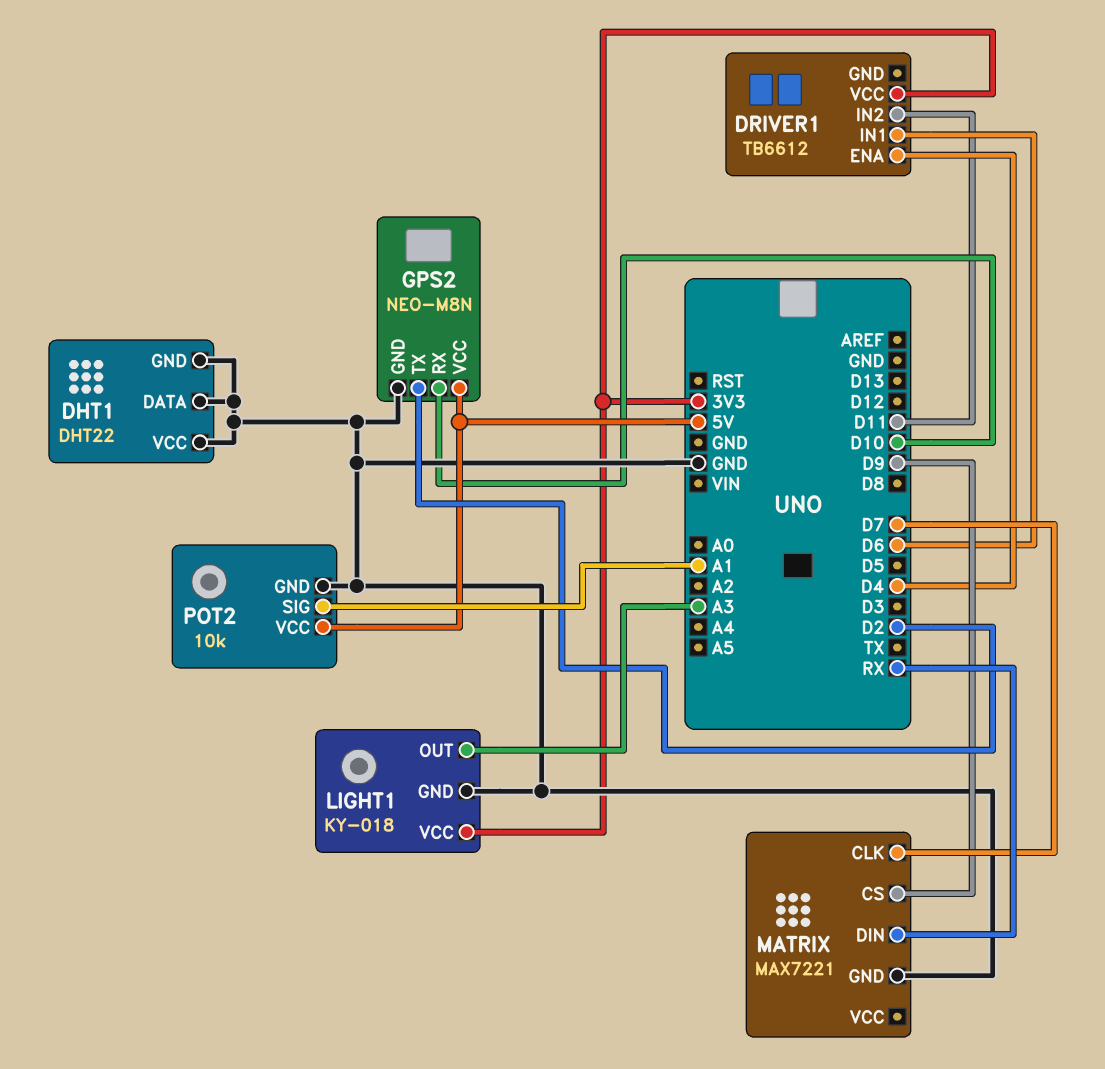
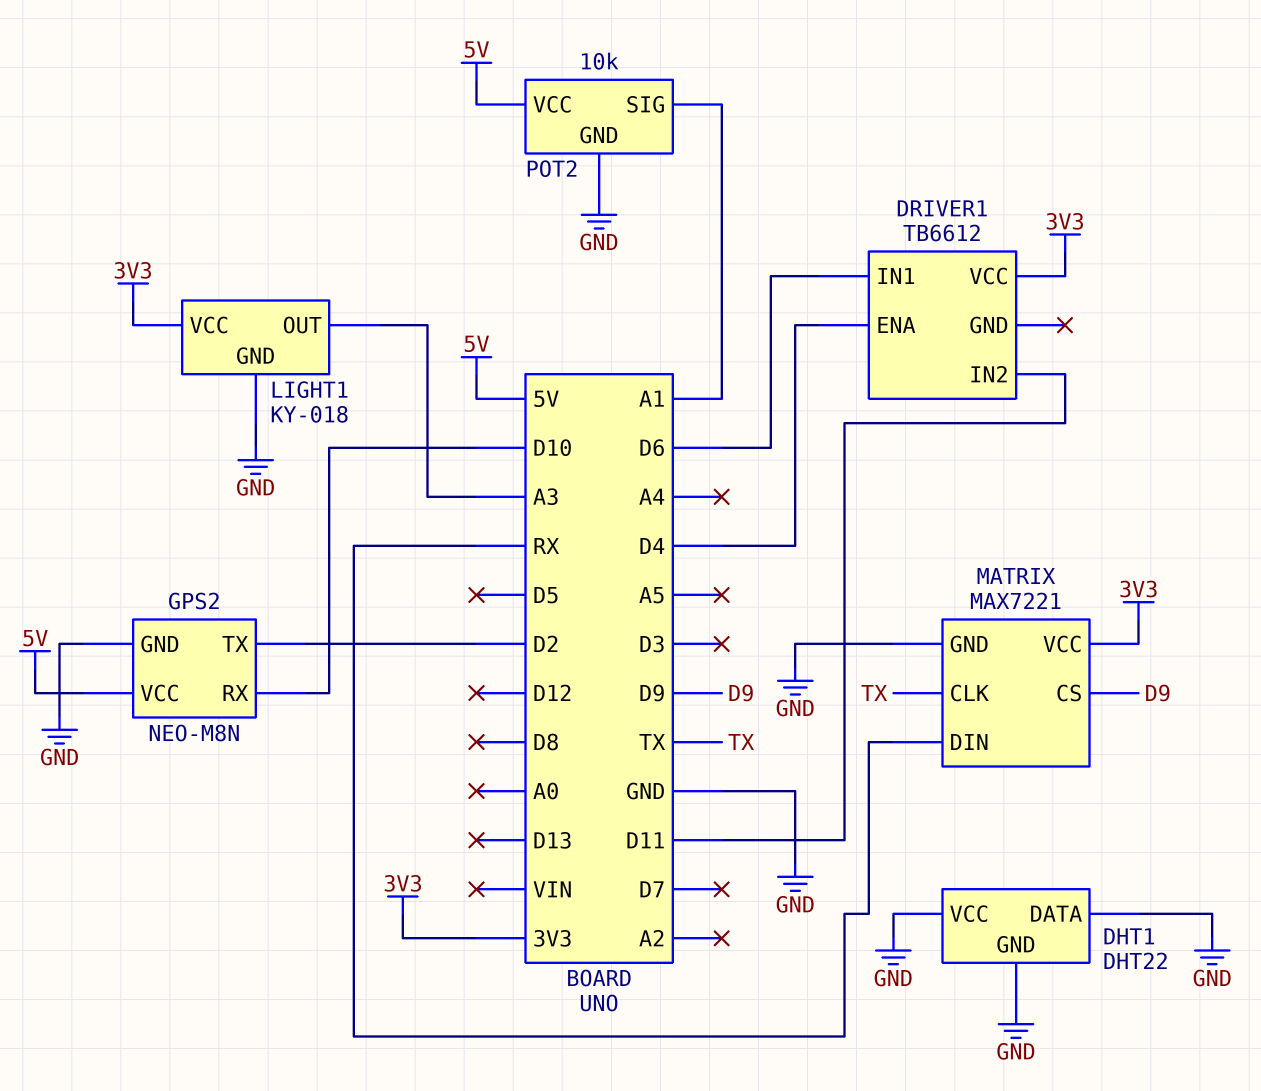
MATRIX pin CLK: D7 -> TX
MATRIX pin VCC: none -> 3V3

